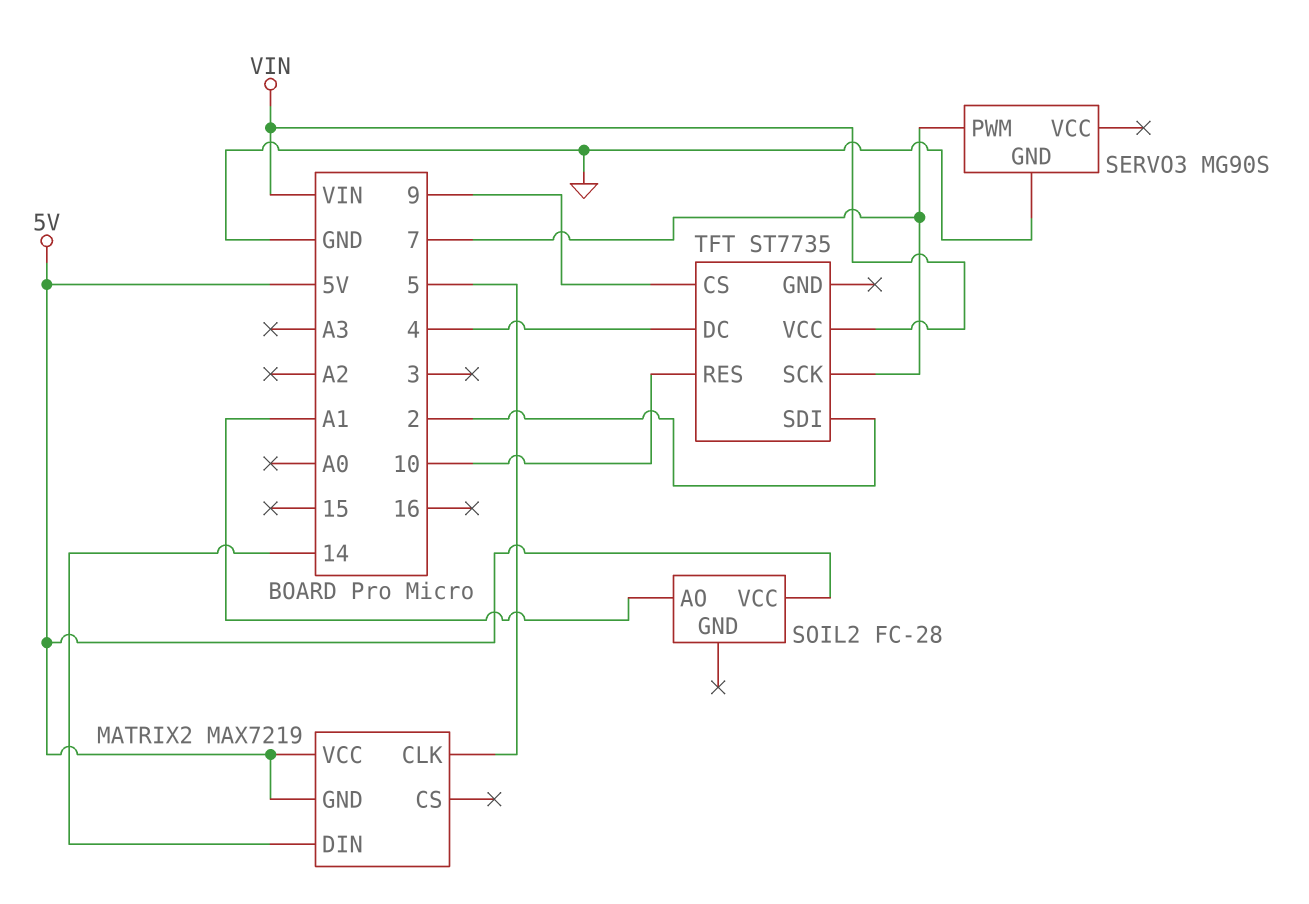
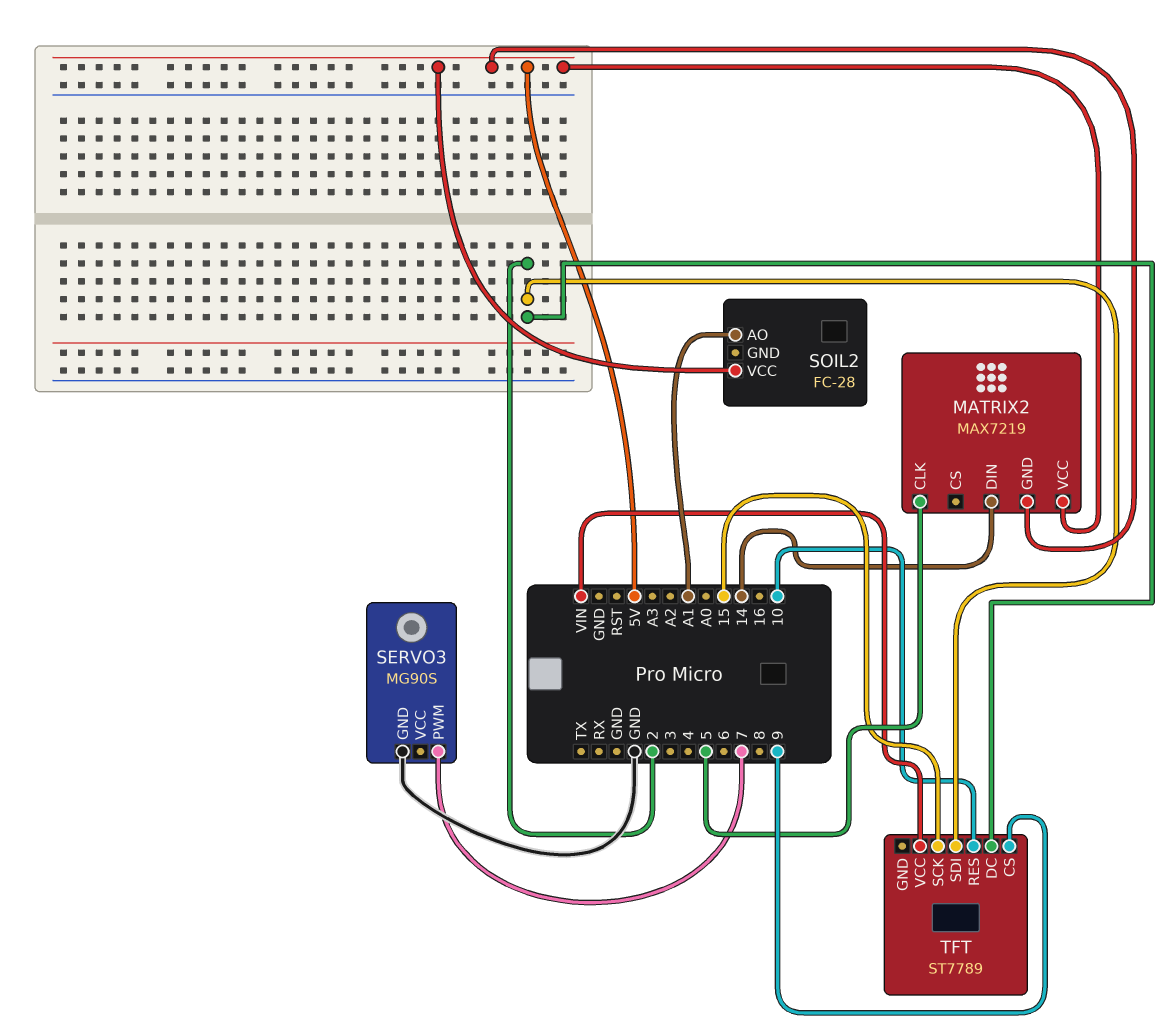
TFT: ST7735 -> ST7789
TFT pin DC: 4 -> 2
TFT pin SCK: 7 -> 15

